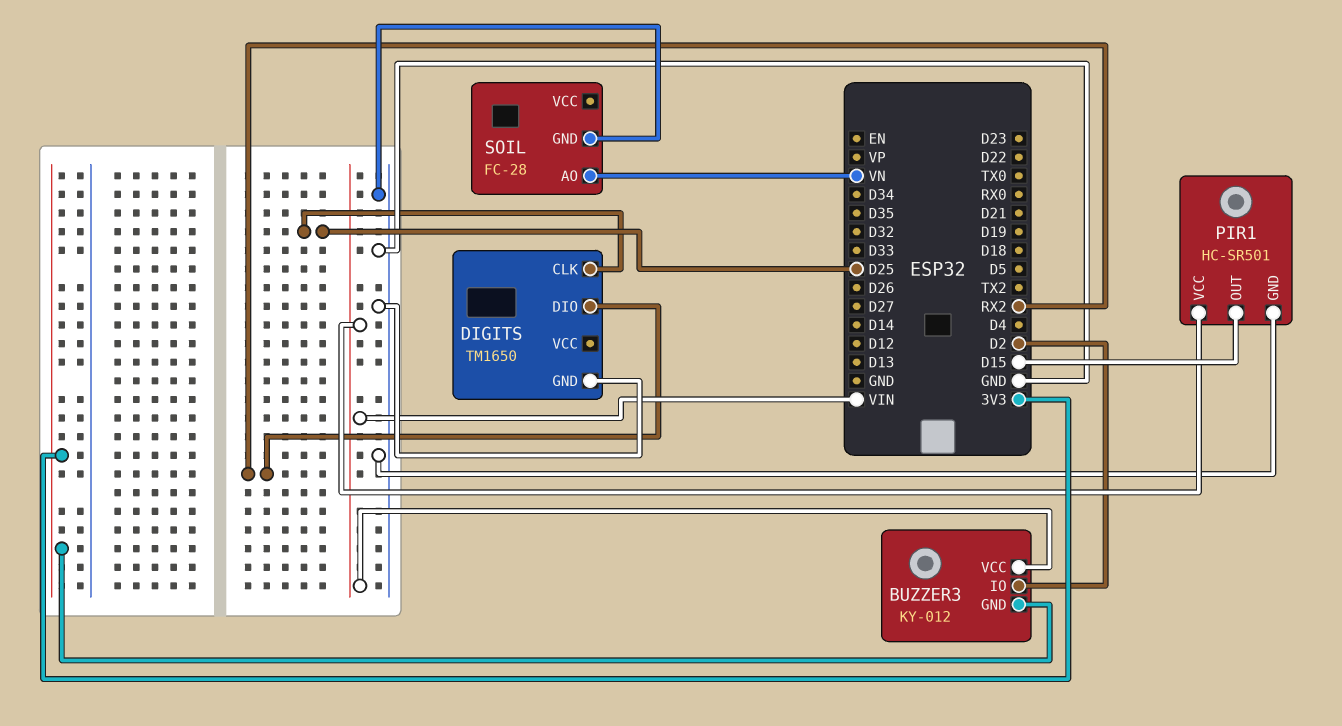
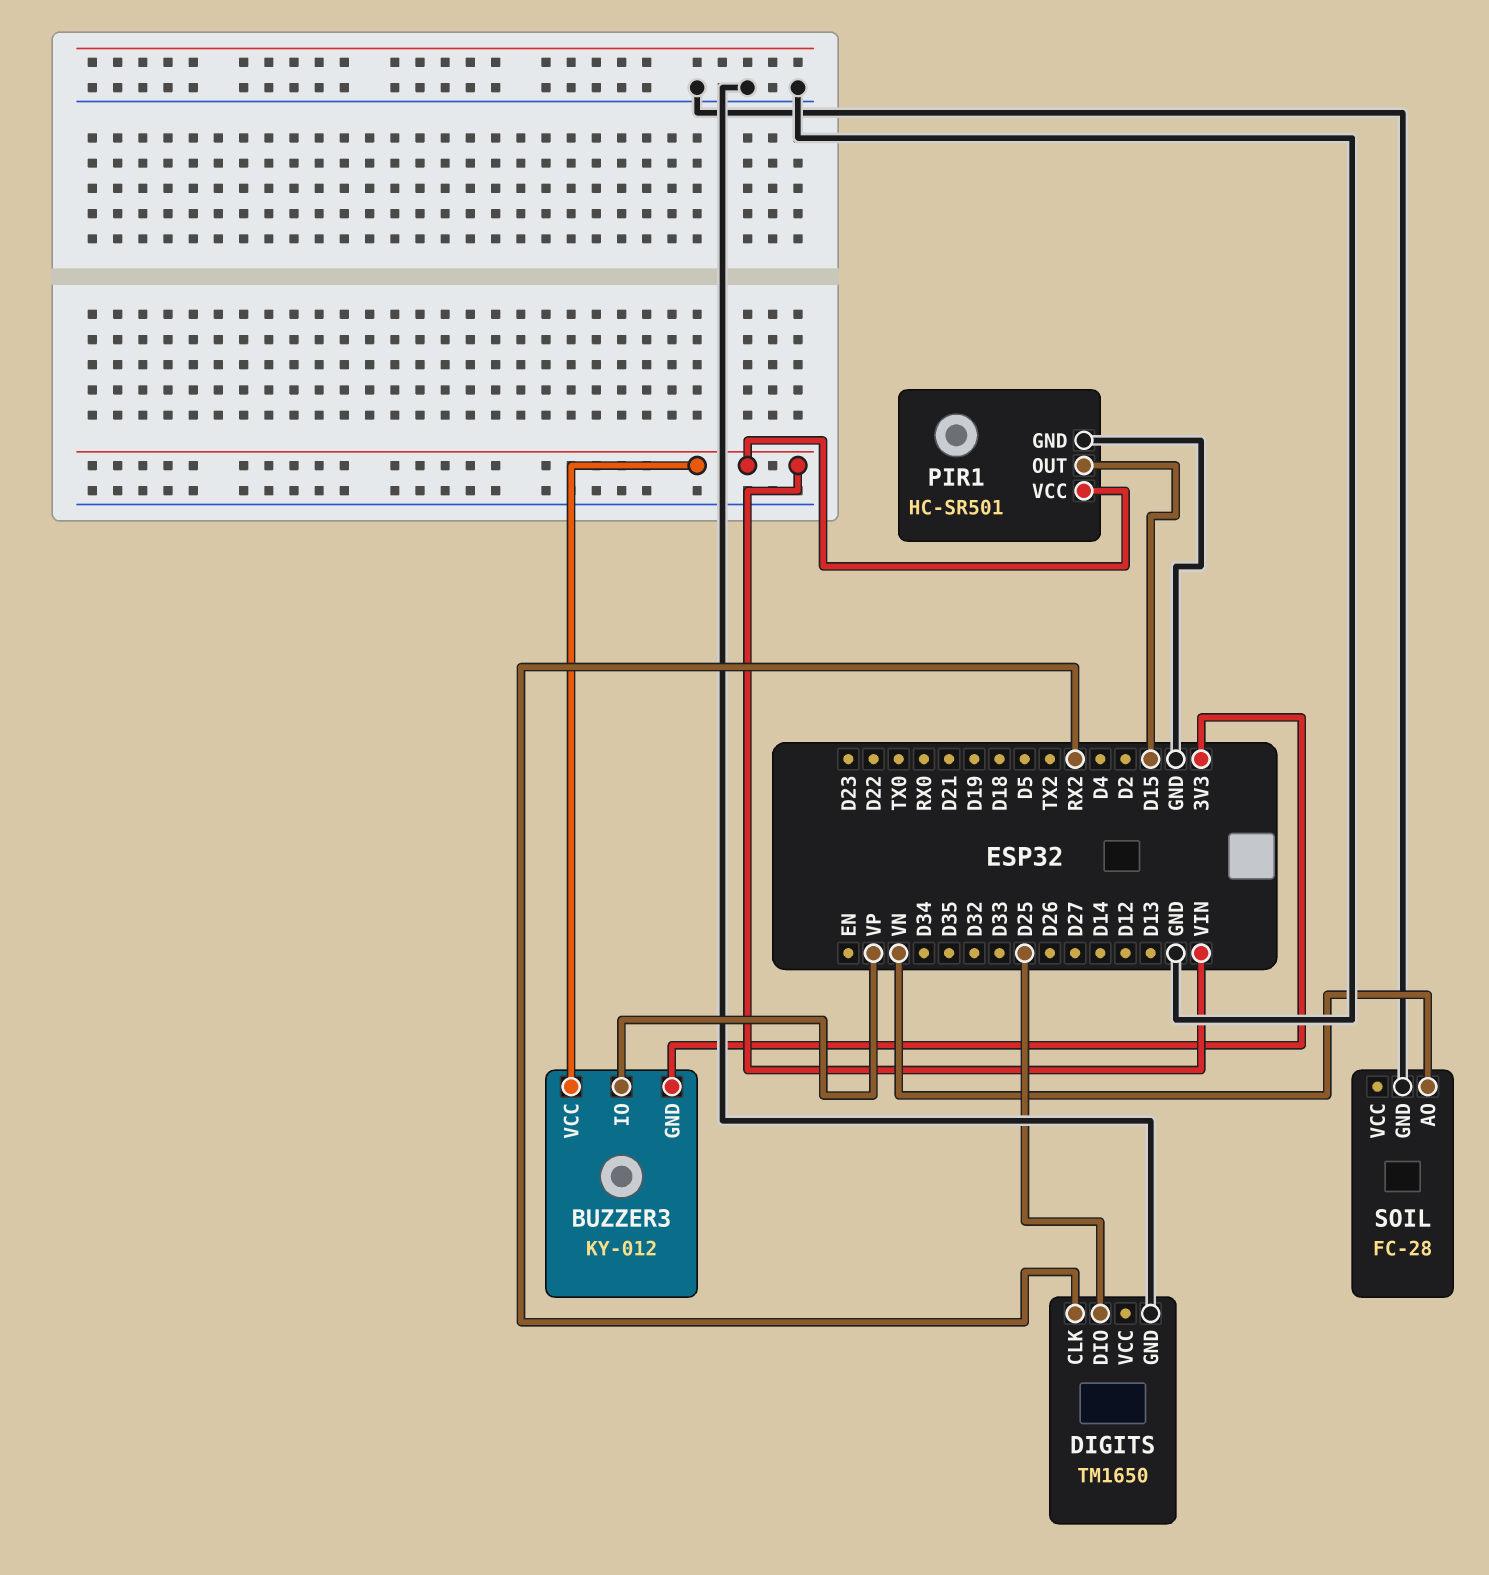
BUZZER3 pin IO: D2 -> VP
DIGITS pin CLK: D25 -> RX2
DIGITS pin DIO: RX2 -> D25

